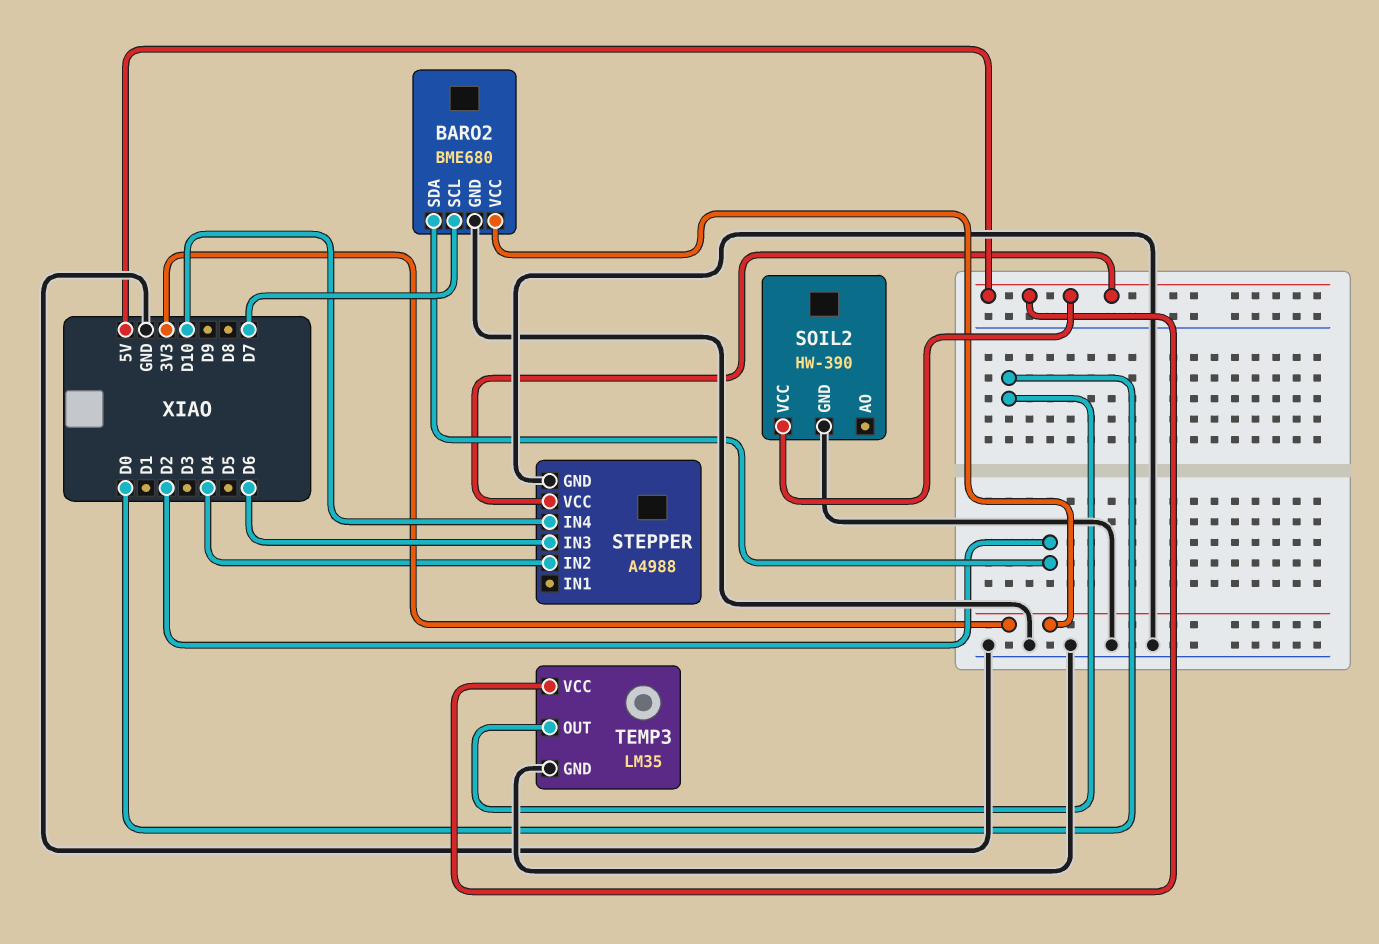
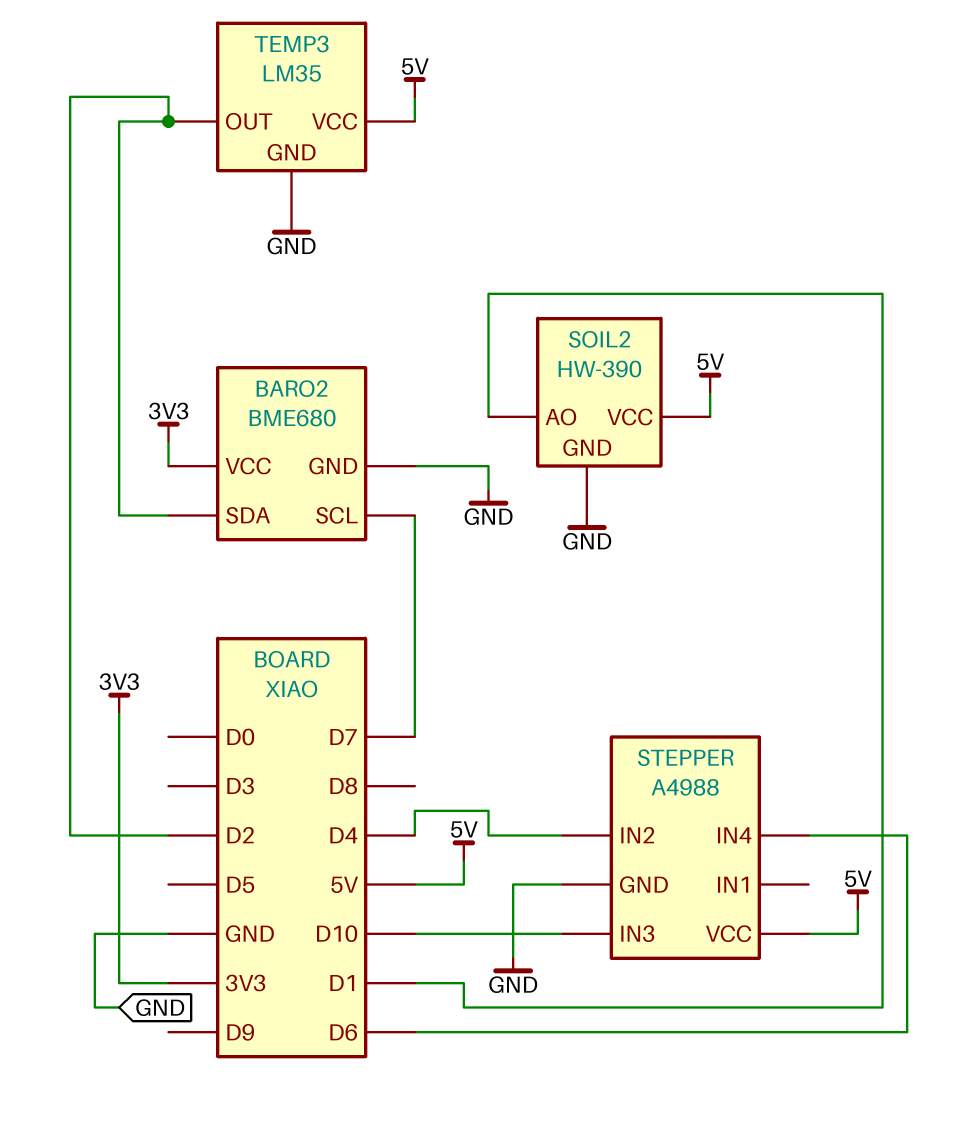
SOIL2 pin AO: none -> D1
STEPPER pin IN3: D6 -> D10
STEPPER pin IN4: D10 -> D6
TEMP3 pin OUT: D0 -> D2

